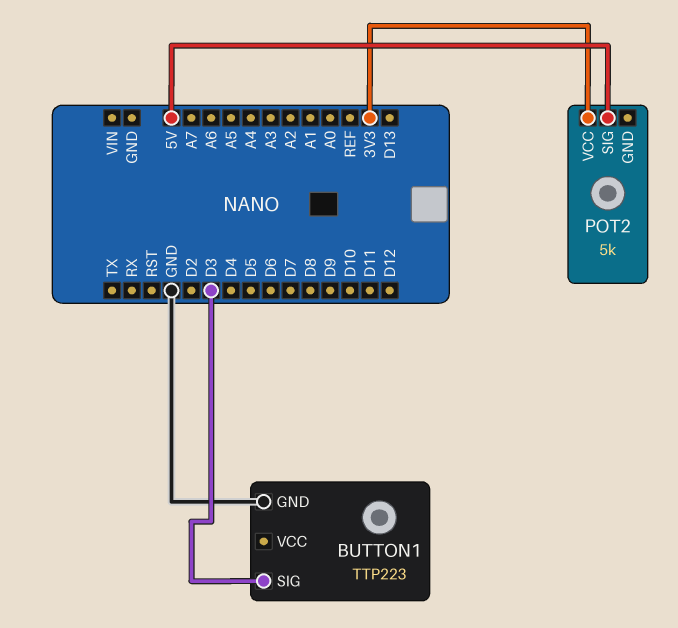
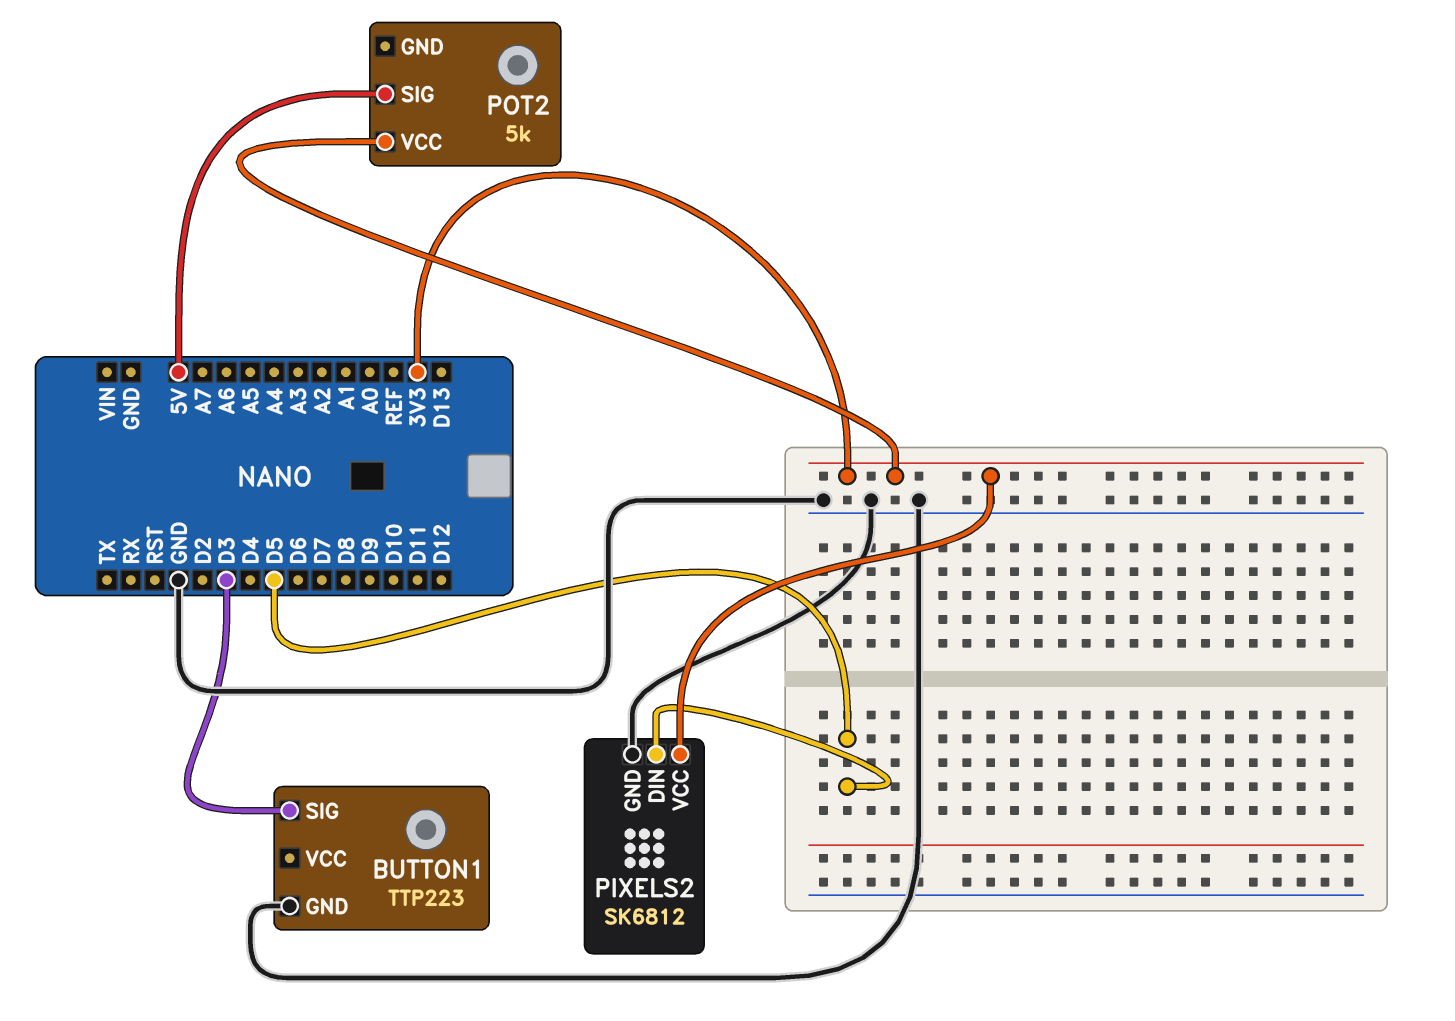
PIXELS2: none -> SK6812
PIXELS2 pin DIN: none -> D5
PIXELS2 pin GND: none -> GND
PIXELS2 pin VCC: none -> 3V3

